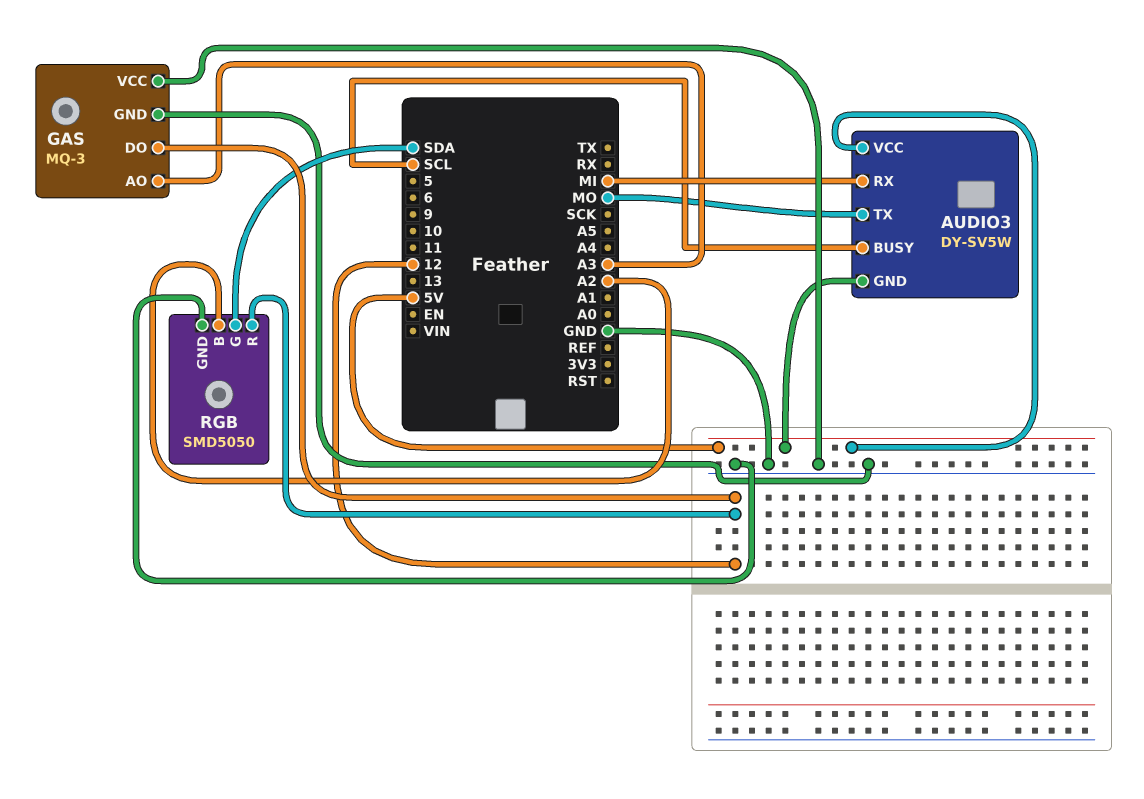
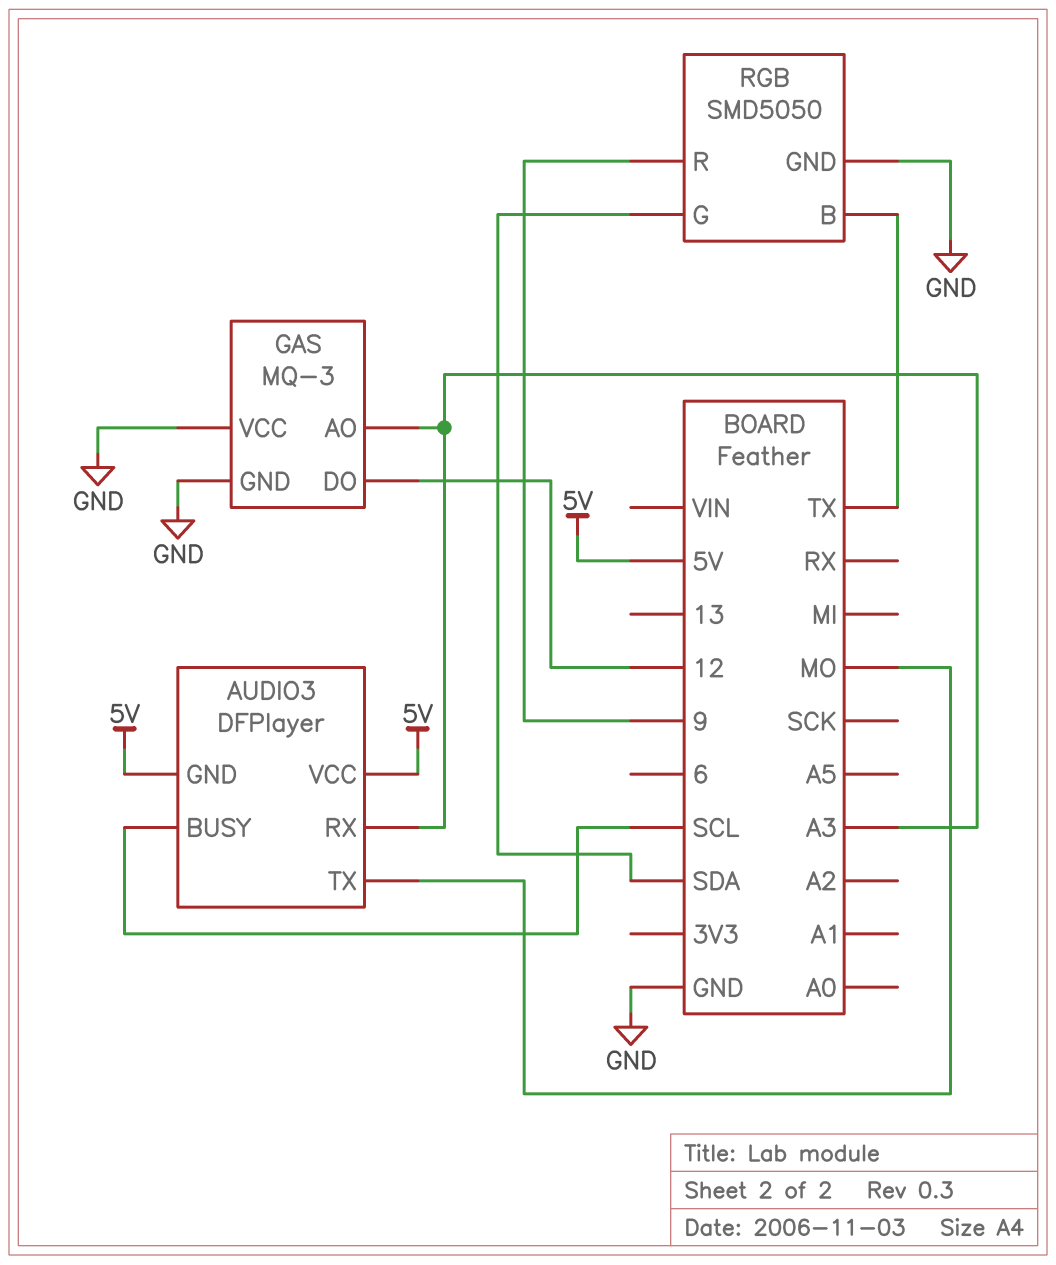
AUDIO3: DY-SV5W -> DFPlayer
AUDIO3 pin RX: MI -> A3
RGB pin B: A2 -> TX
RGB pin R: 12 -> 9

